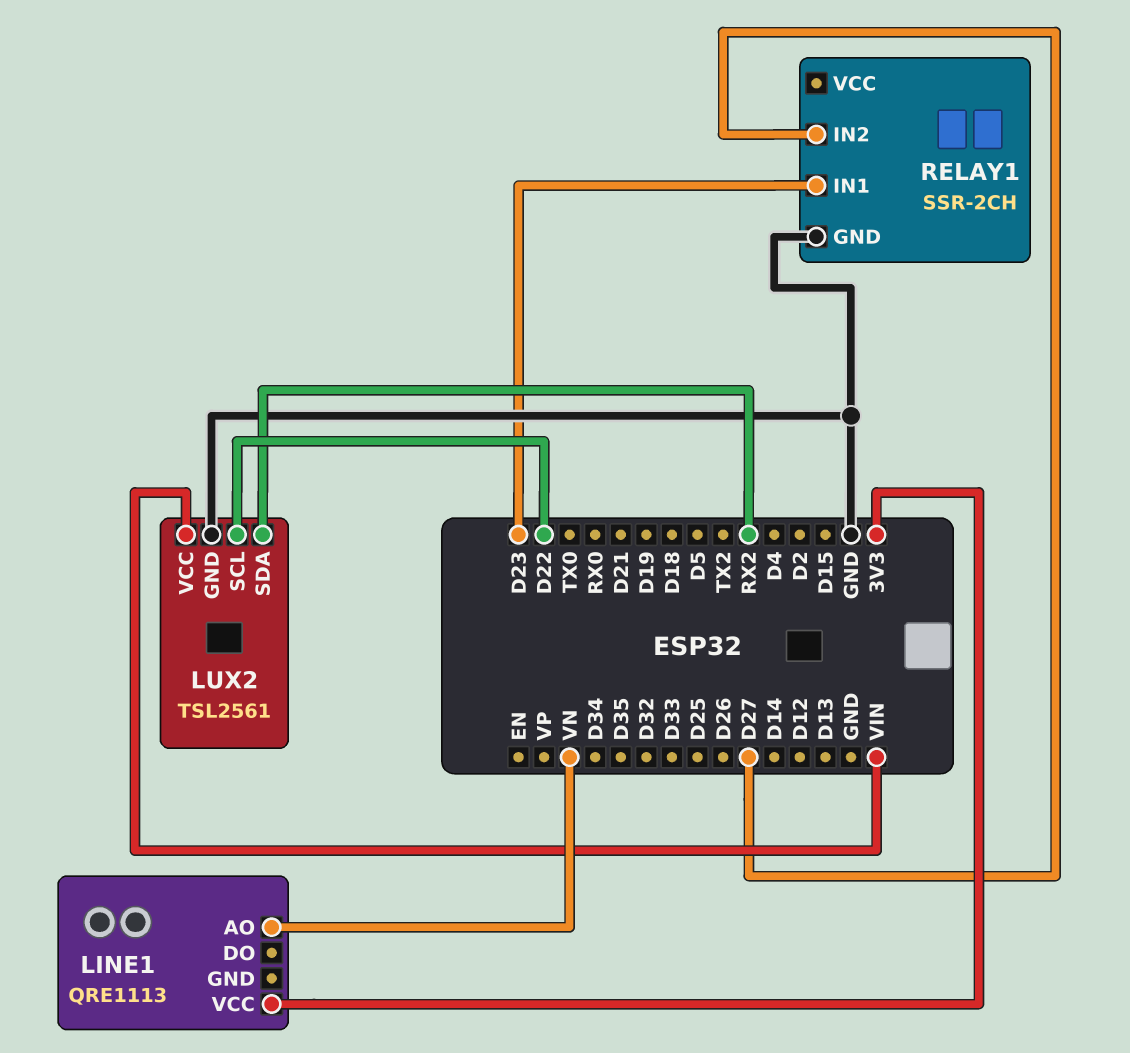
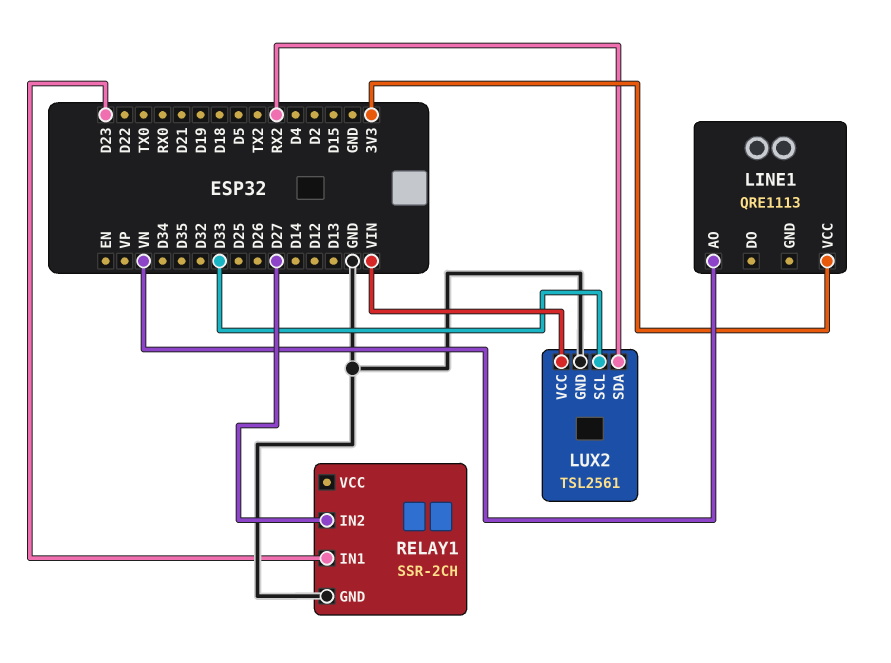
LUX2 pin SCL: D22 -> D33

